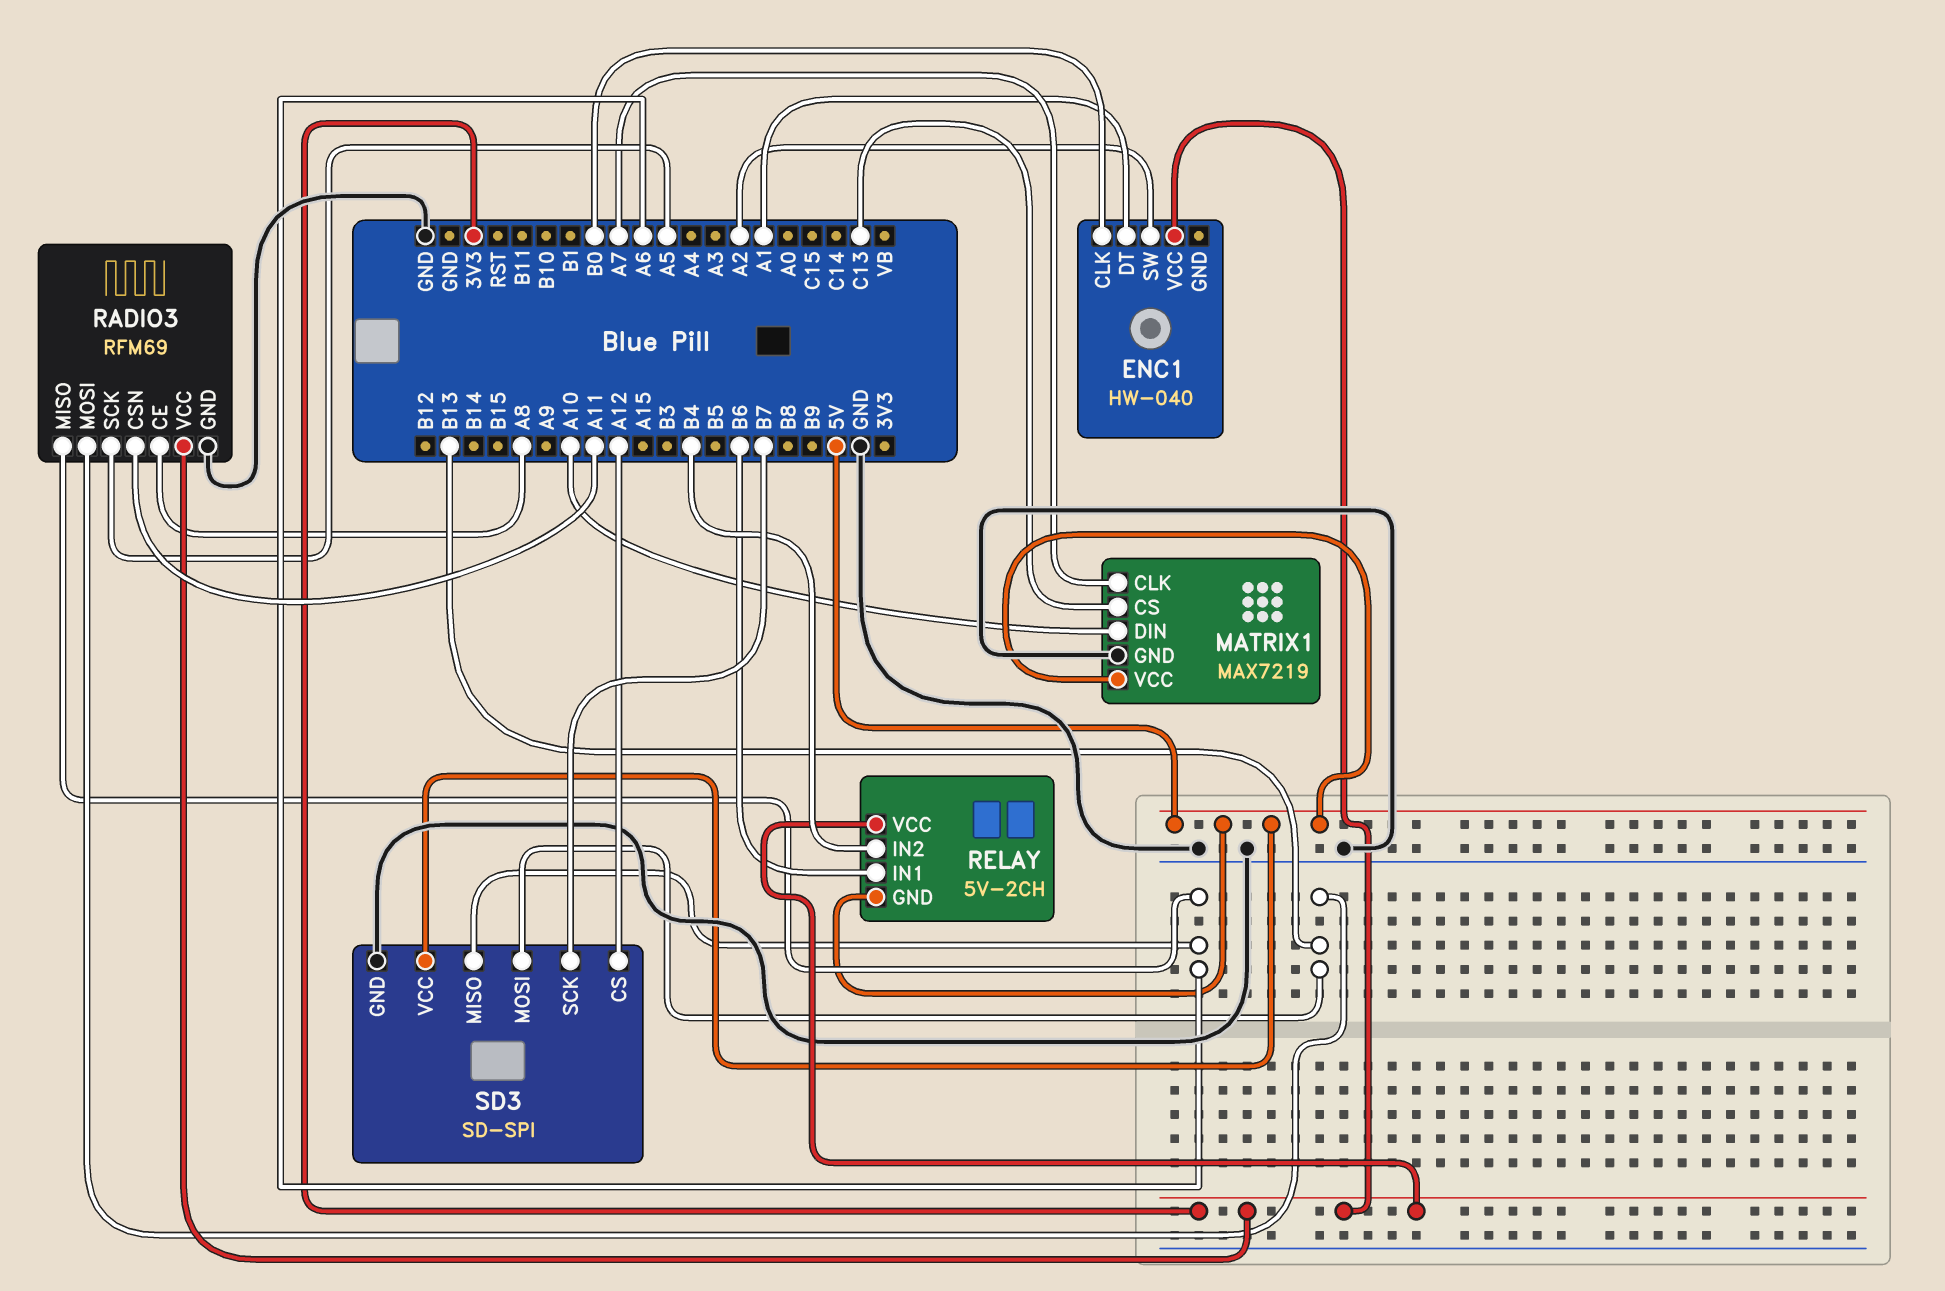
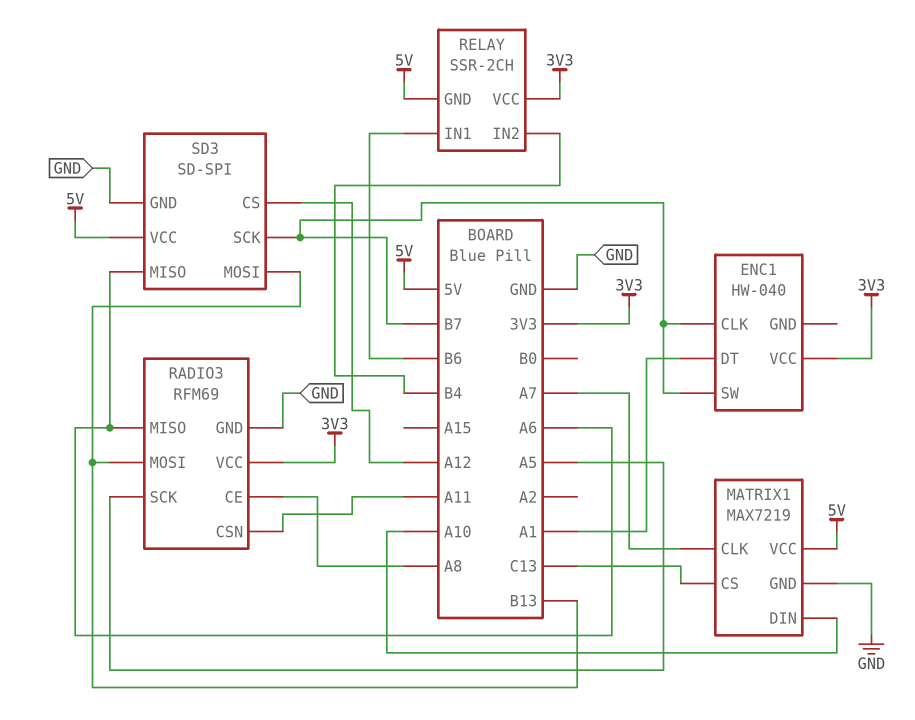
ENC1 pin CLK: B0 -> B7
ENC1 pin SW: A2 -> B7
RELAY: 5V-2CH -> SSR-2CH

